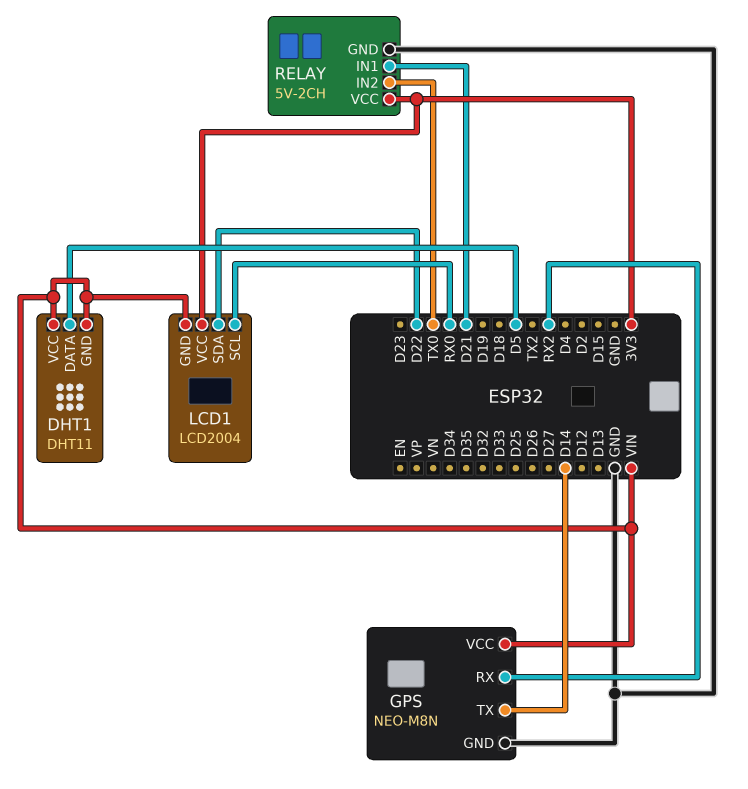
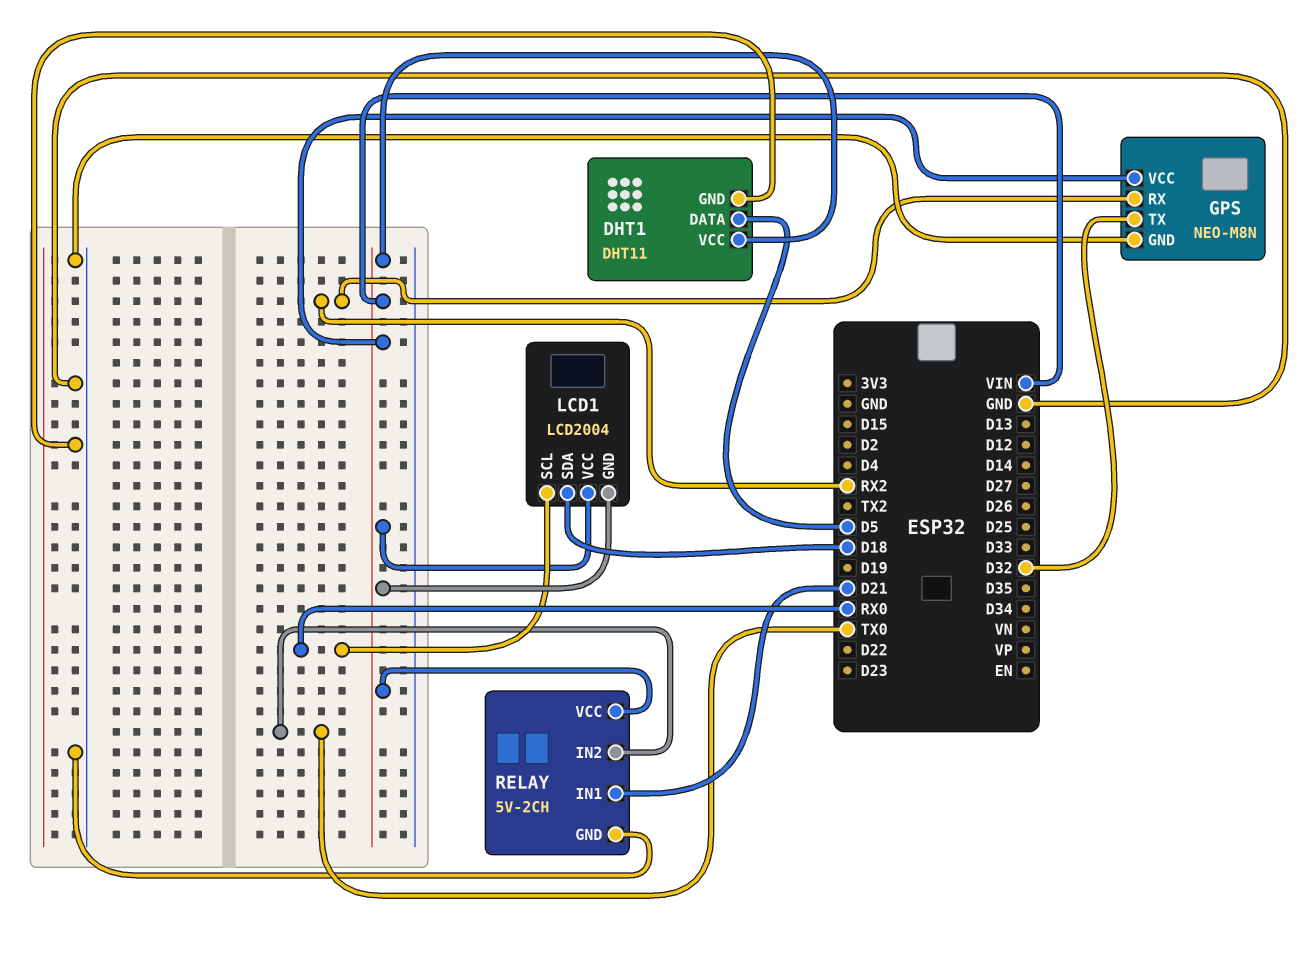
DHT1 pin GND: VIN -> GND
GPS pin TX: D14 -> D32
LCD1 pin SDA: D22 -> D18
LCD1 pin VCC: 3V3 -> VIN
RELAY pin VCC: 3V3 -> VIN

